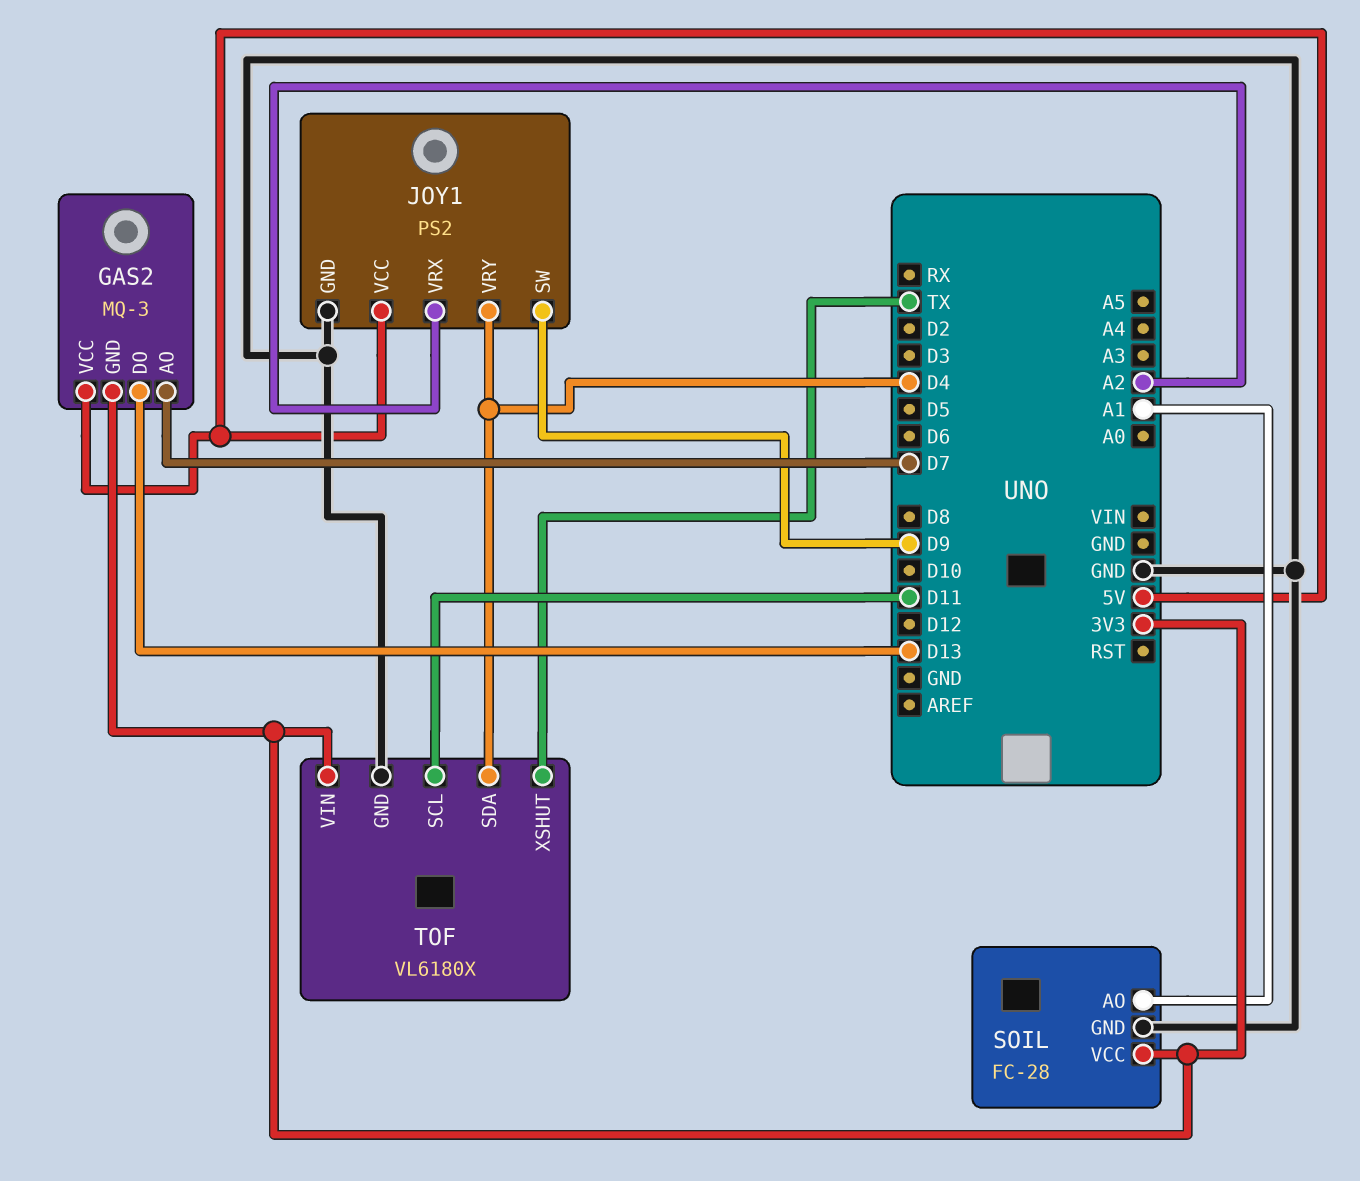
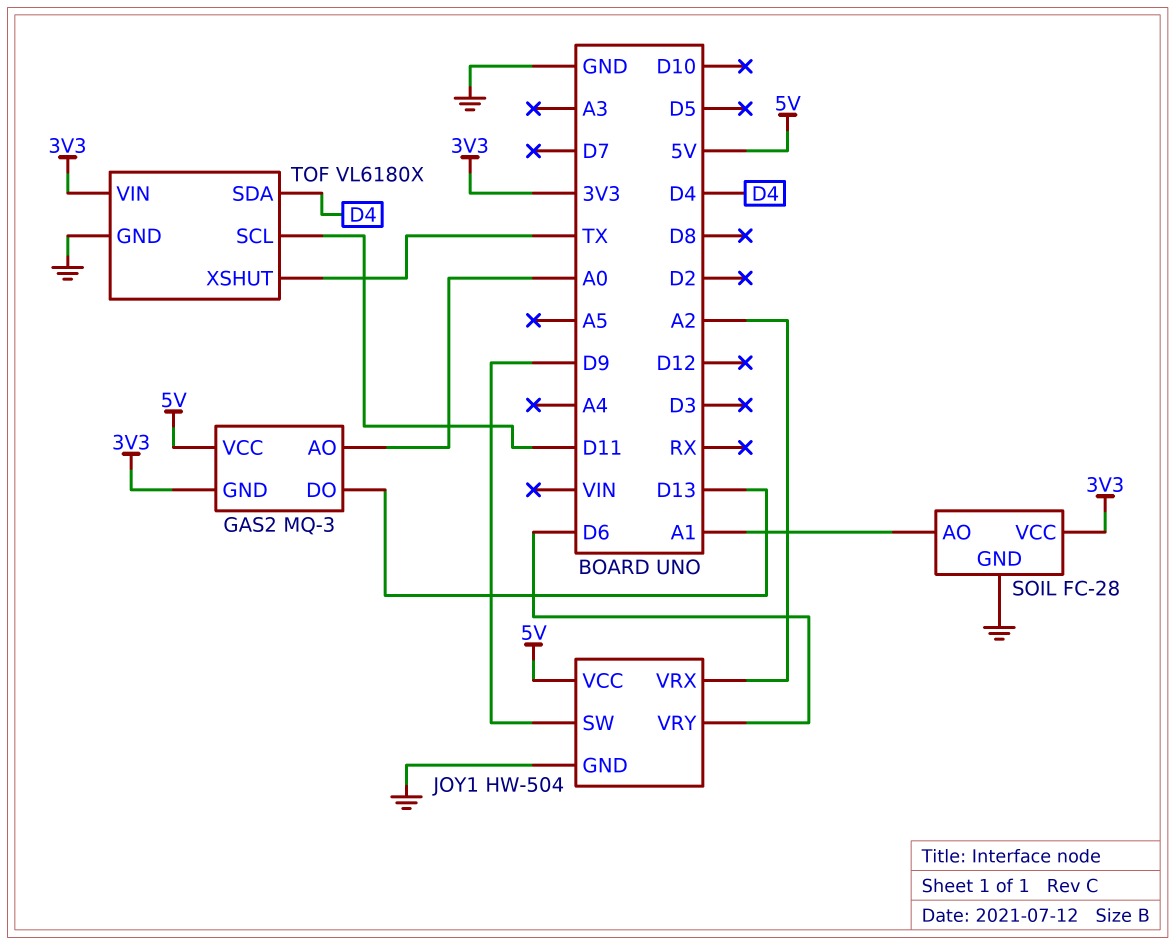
GAS2 pin AO: D7 -> A0
JOY1: PS2 -> HW-504
JOY1 pin VRY: D4 -> D6

